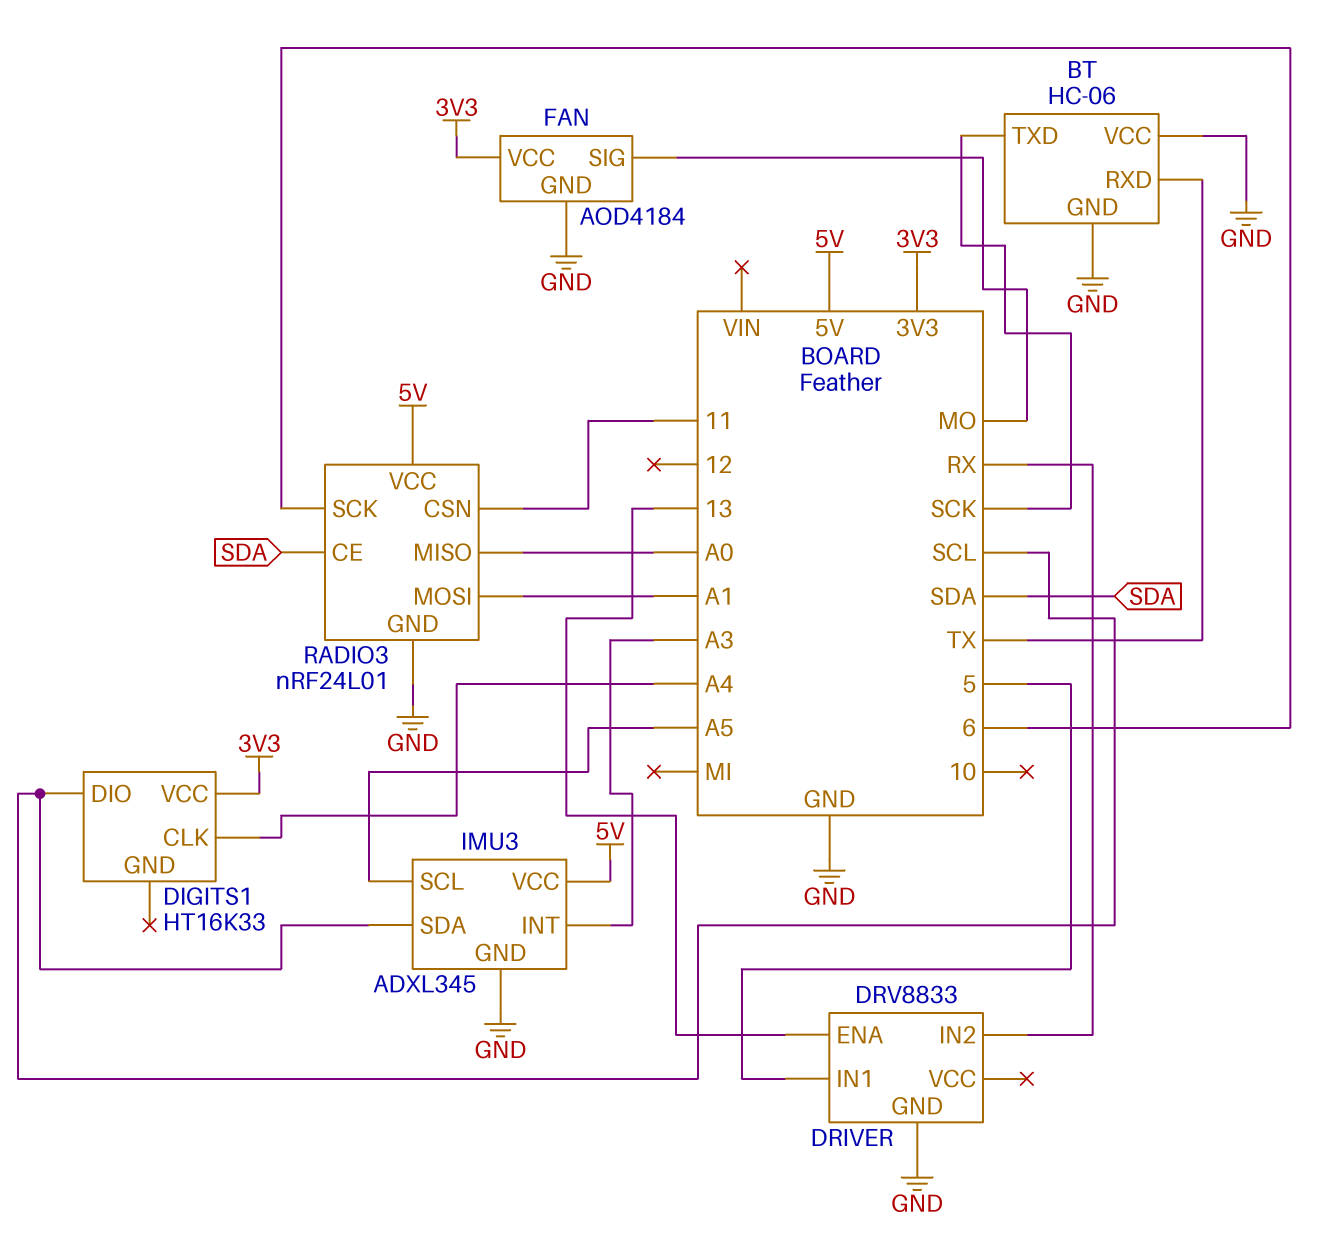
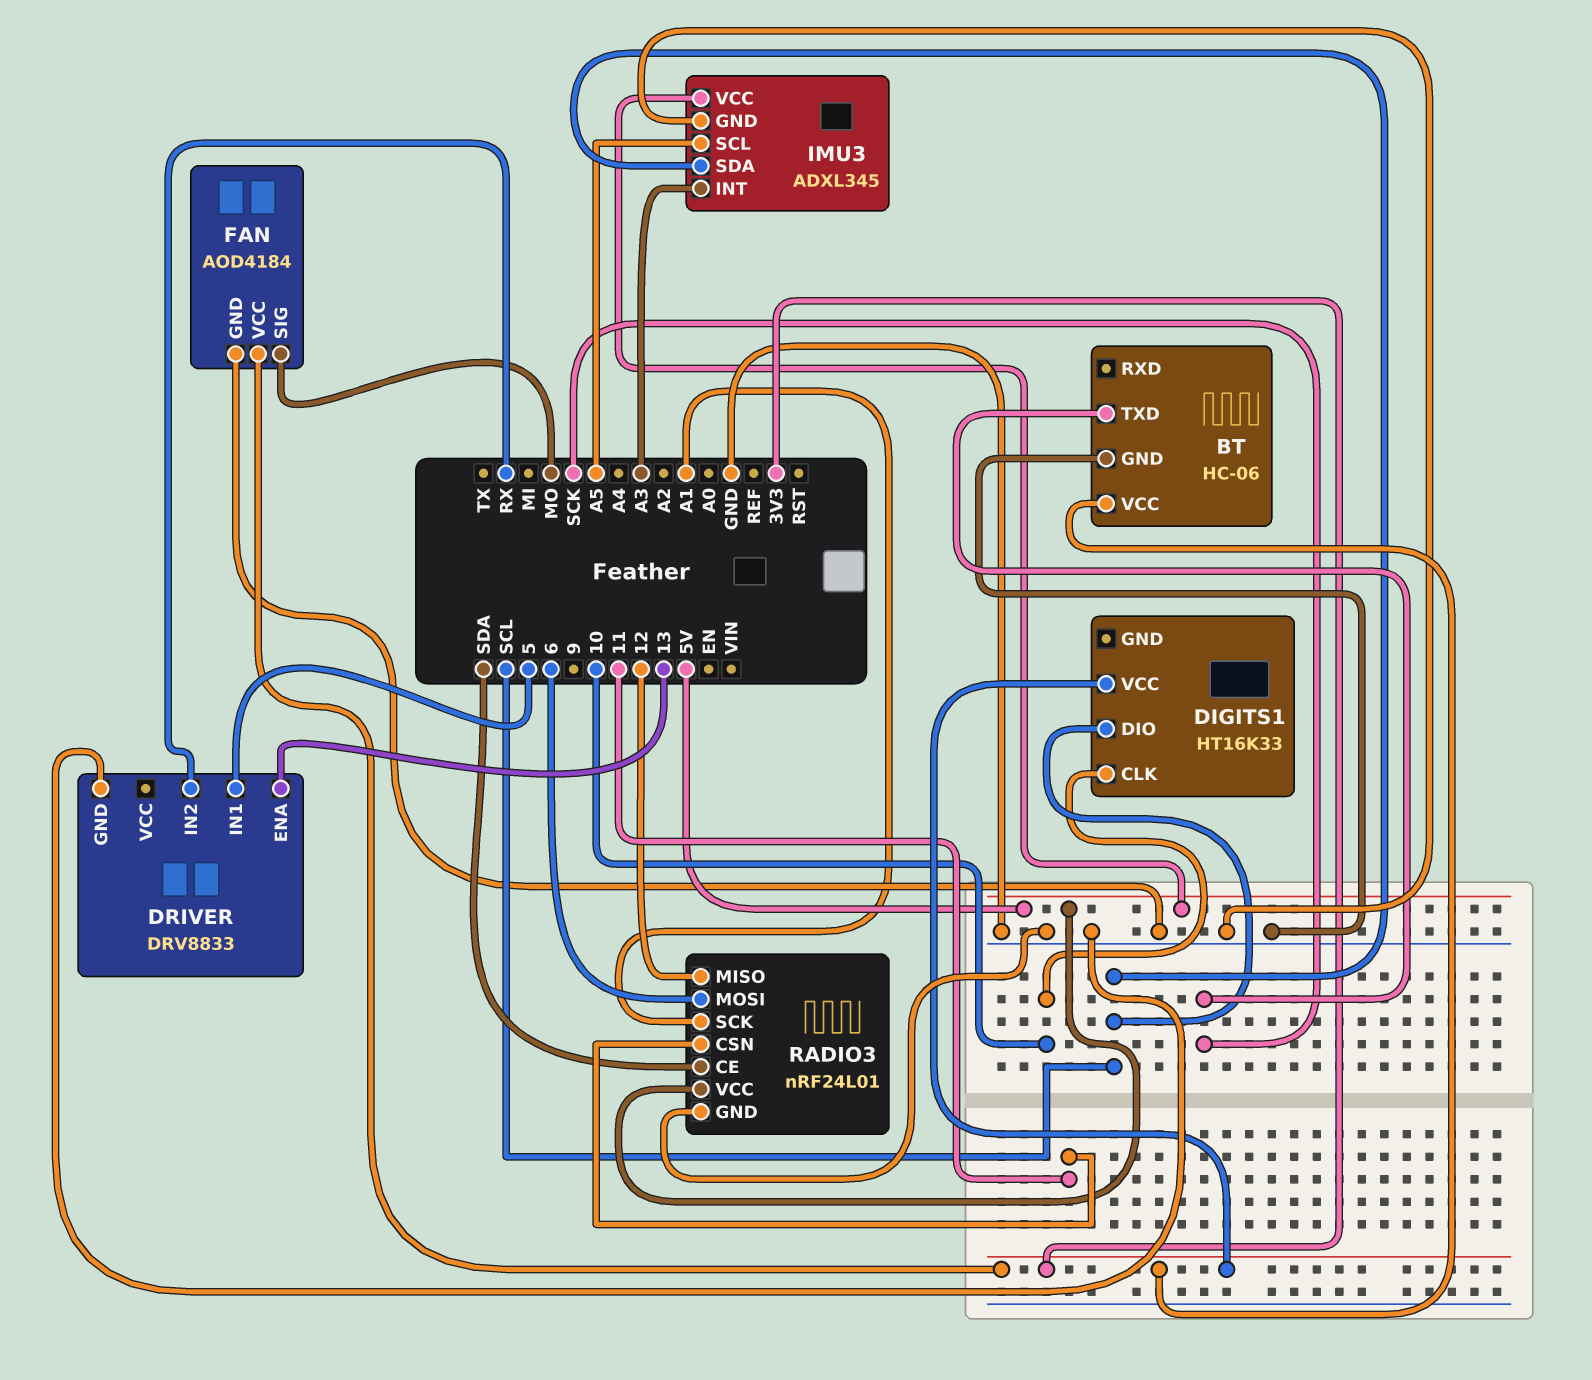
BT pin RXD: TX -> none
BT pin VCC: GND -> 3V3
DIGITS1 pin CLK: A4 -> 10
RADIO3 pin MISO: A0 -> 12
RADIO3 pin MOSI: A1 -> 6
RADIO3 pin SCK: 6 -> A1

